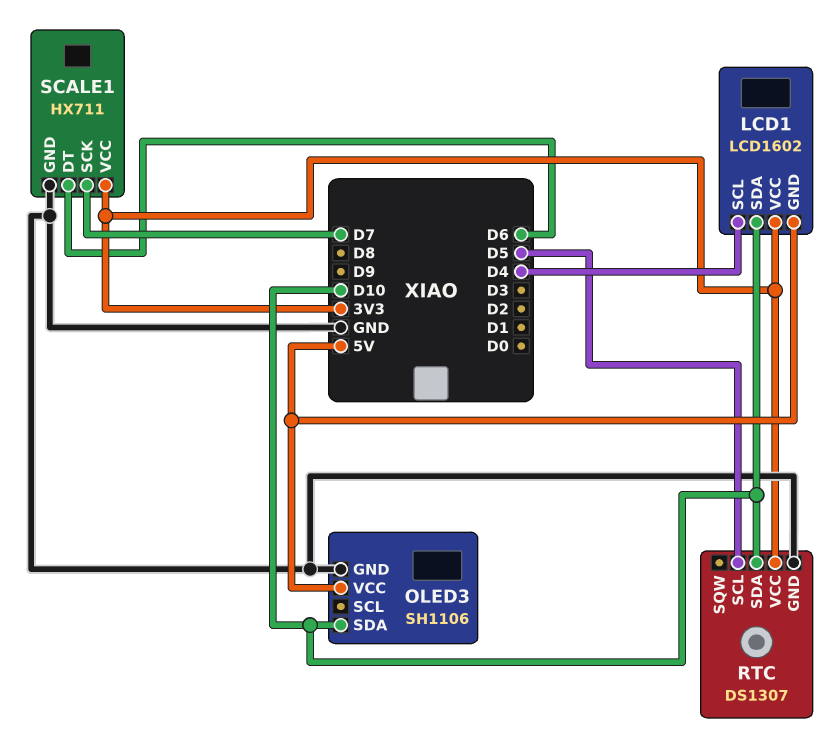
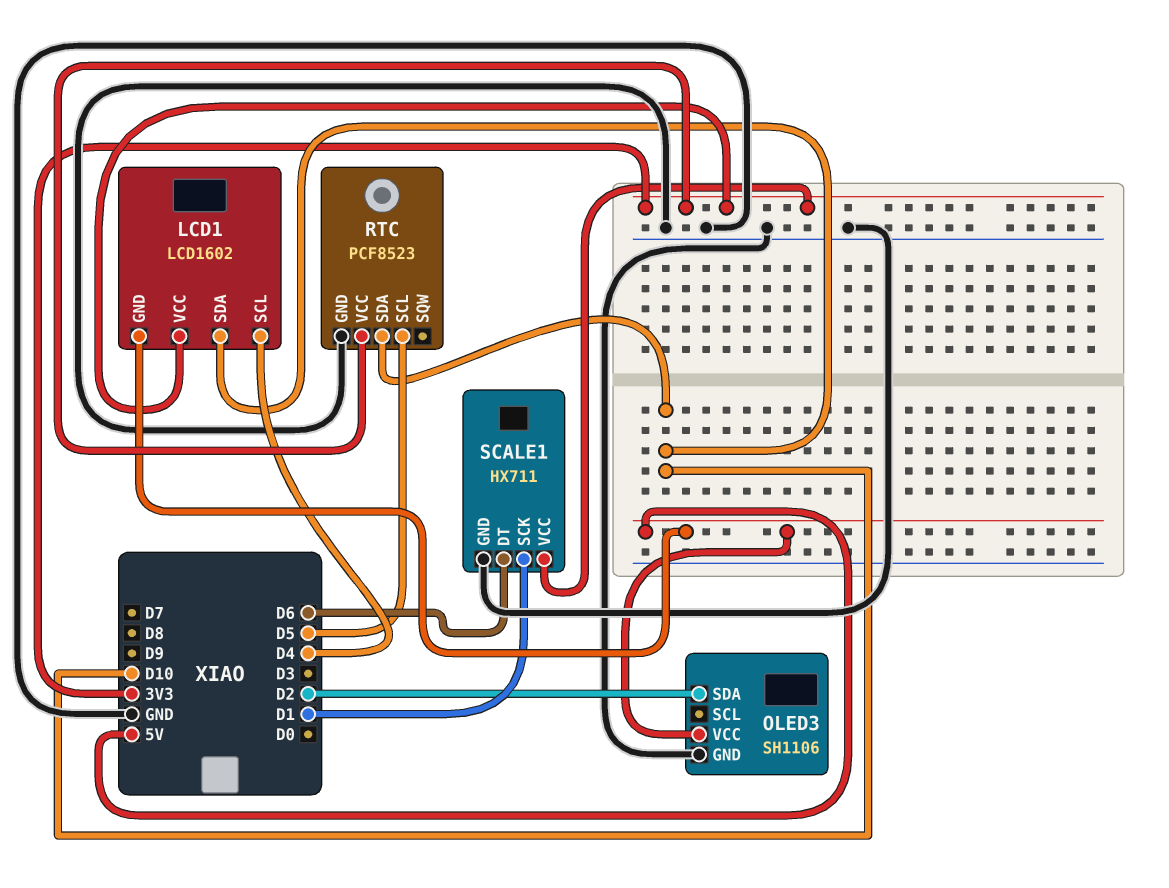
OLED3 pin SDA: D10 -> D2
RTC: DS1307 -> PCF8523
SCALE1 pin SCK: D7 -> D1

